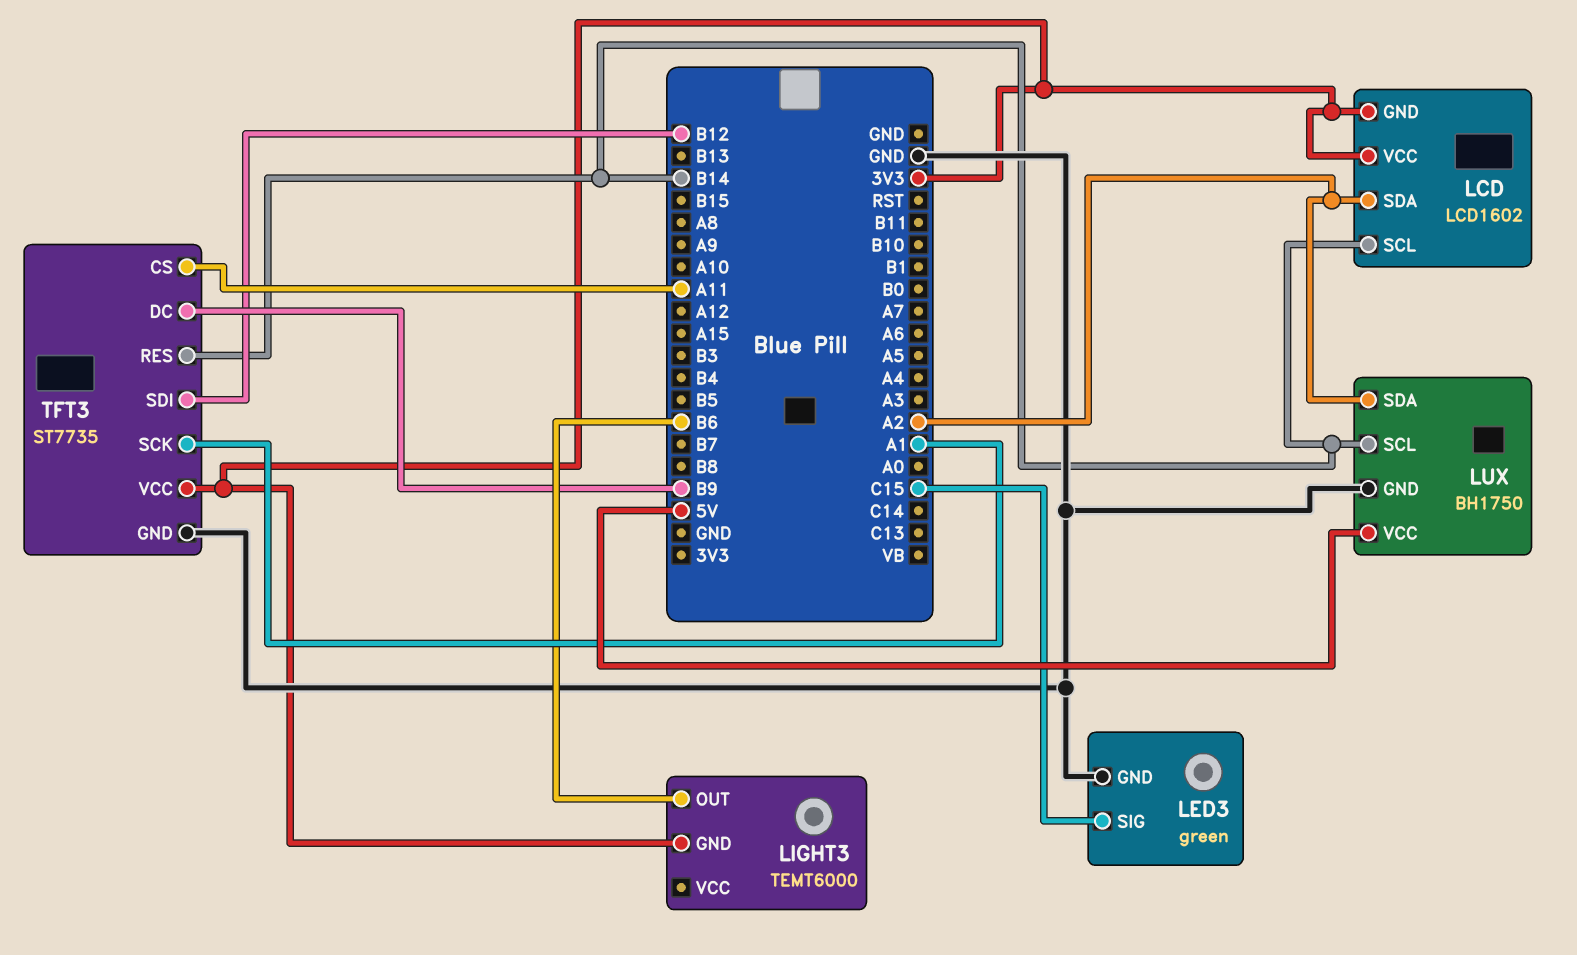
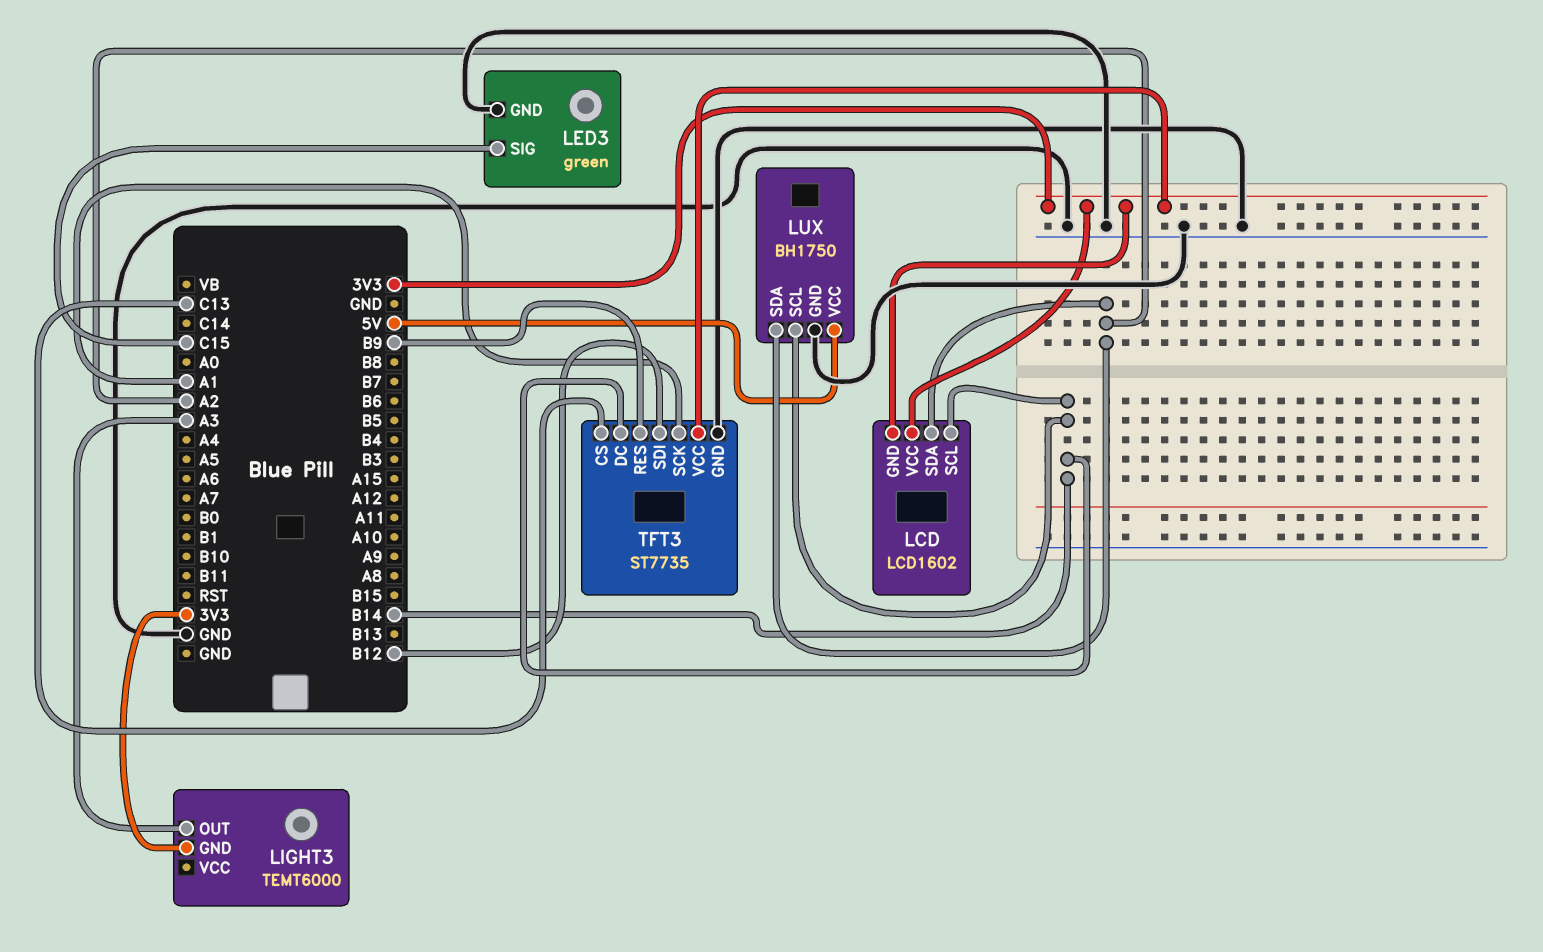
LIGHT3 pin OUT: B6 -> A3
TFT3 pin CS: A11 -> C13
TFT3 pin DC: B9 -> B14
TFT3 pin RES: B14 -> B9

